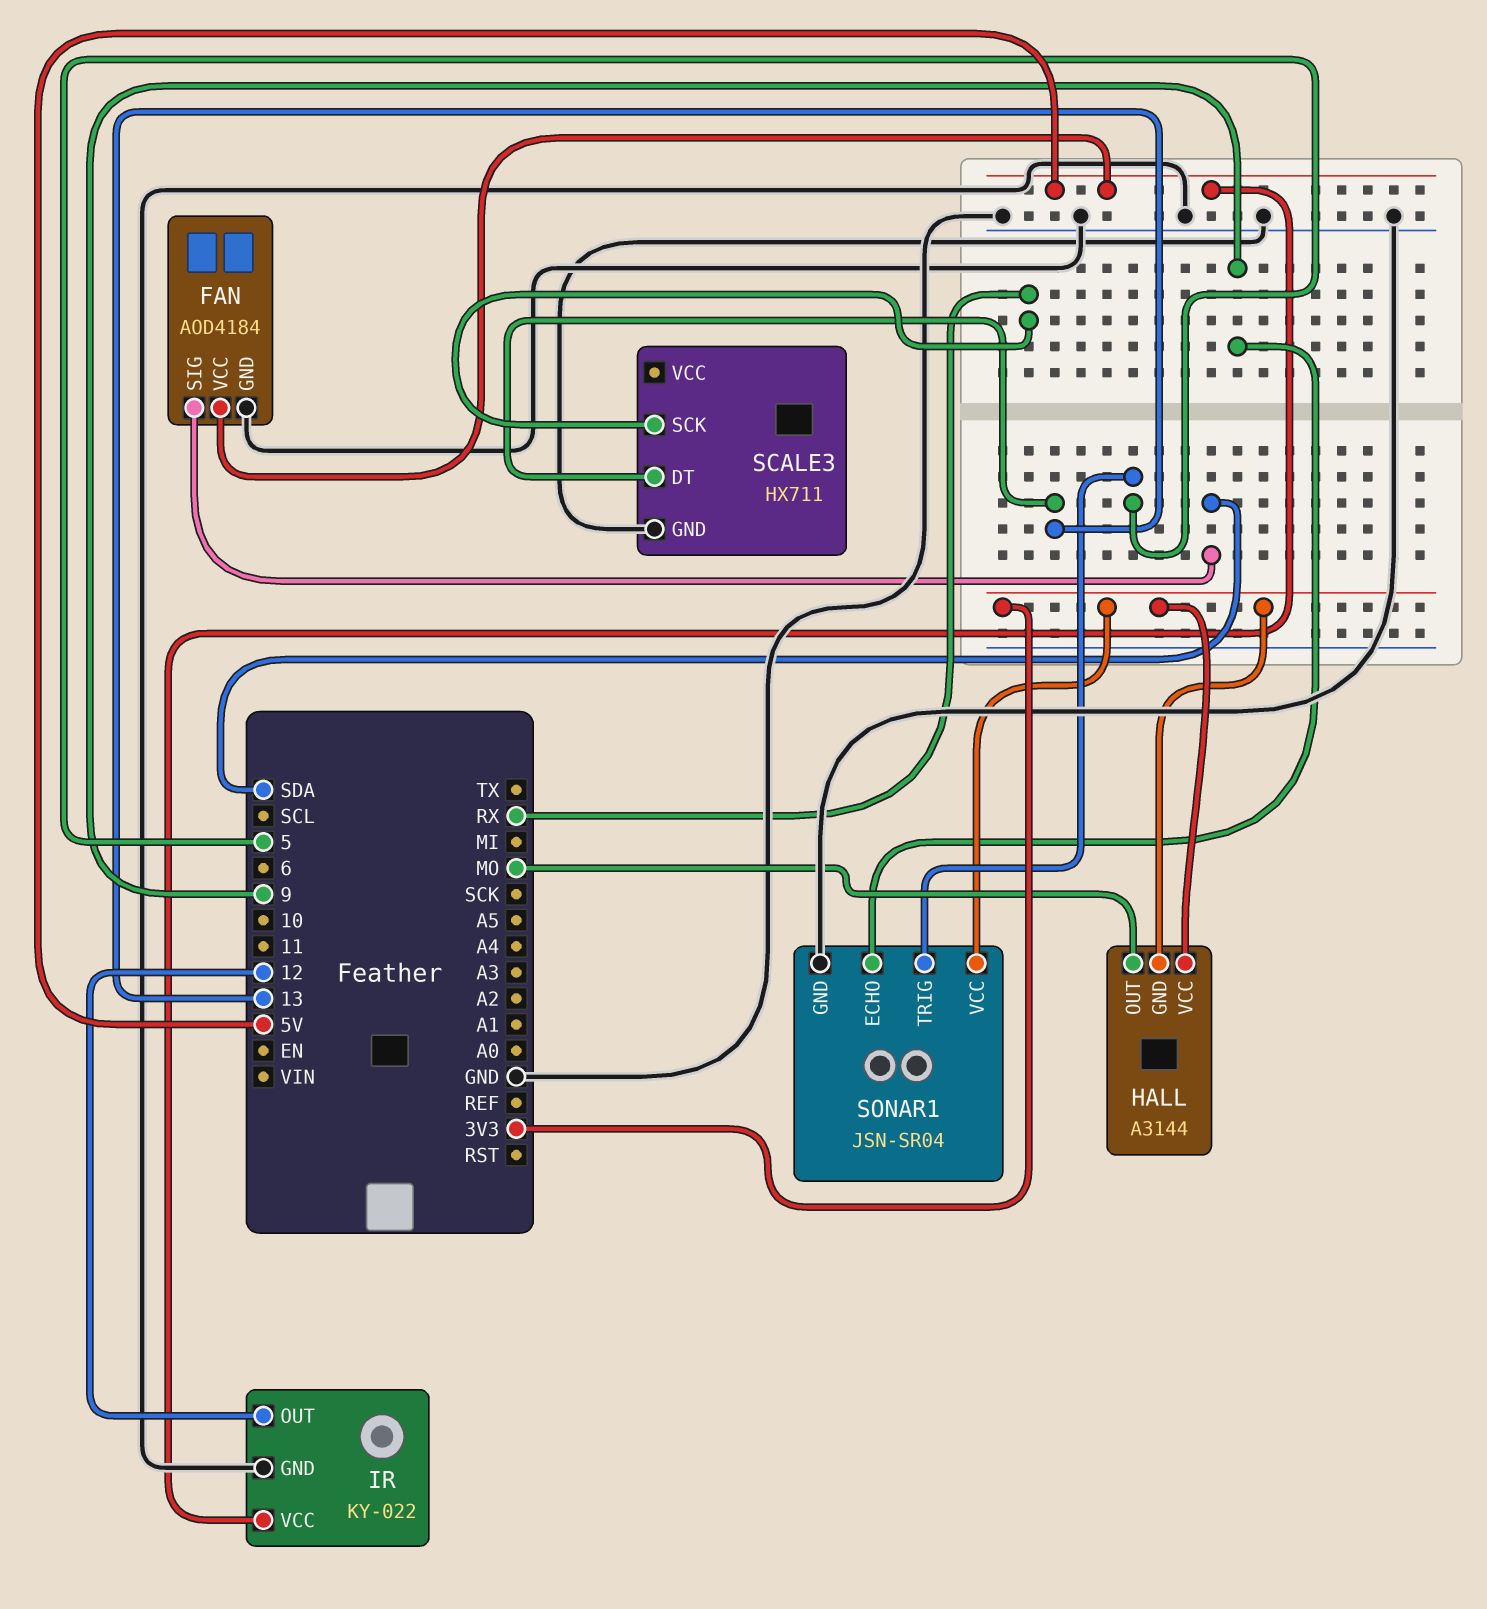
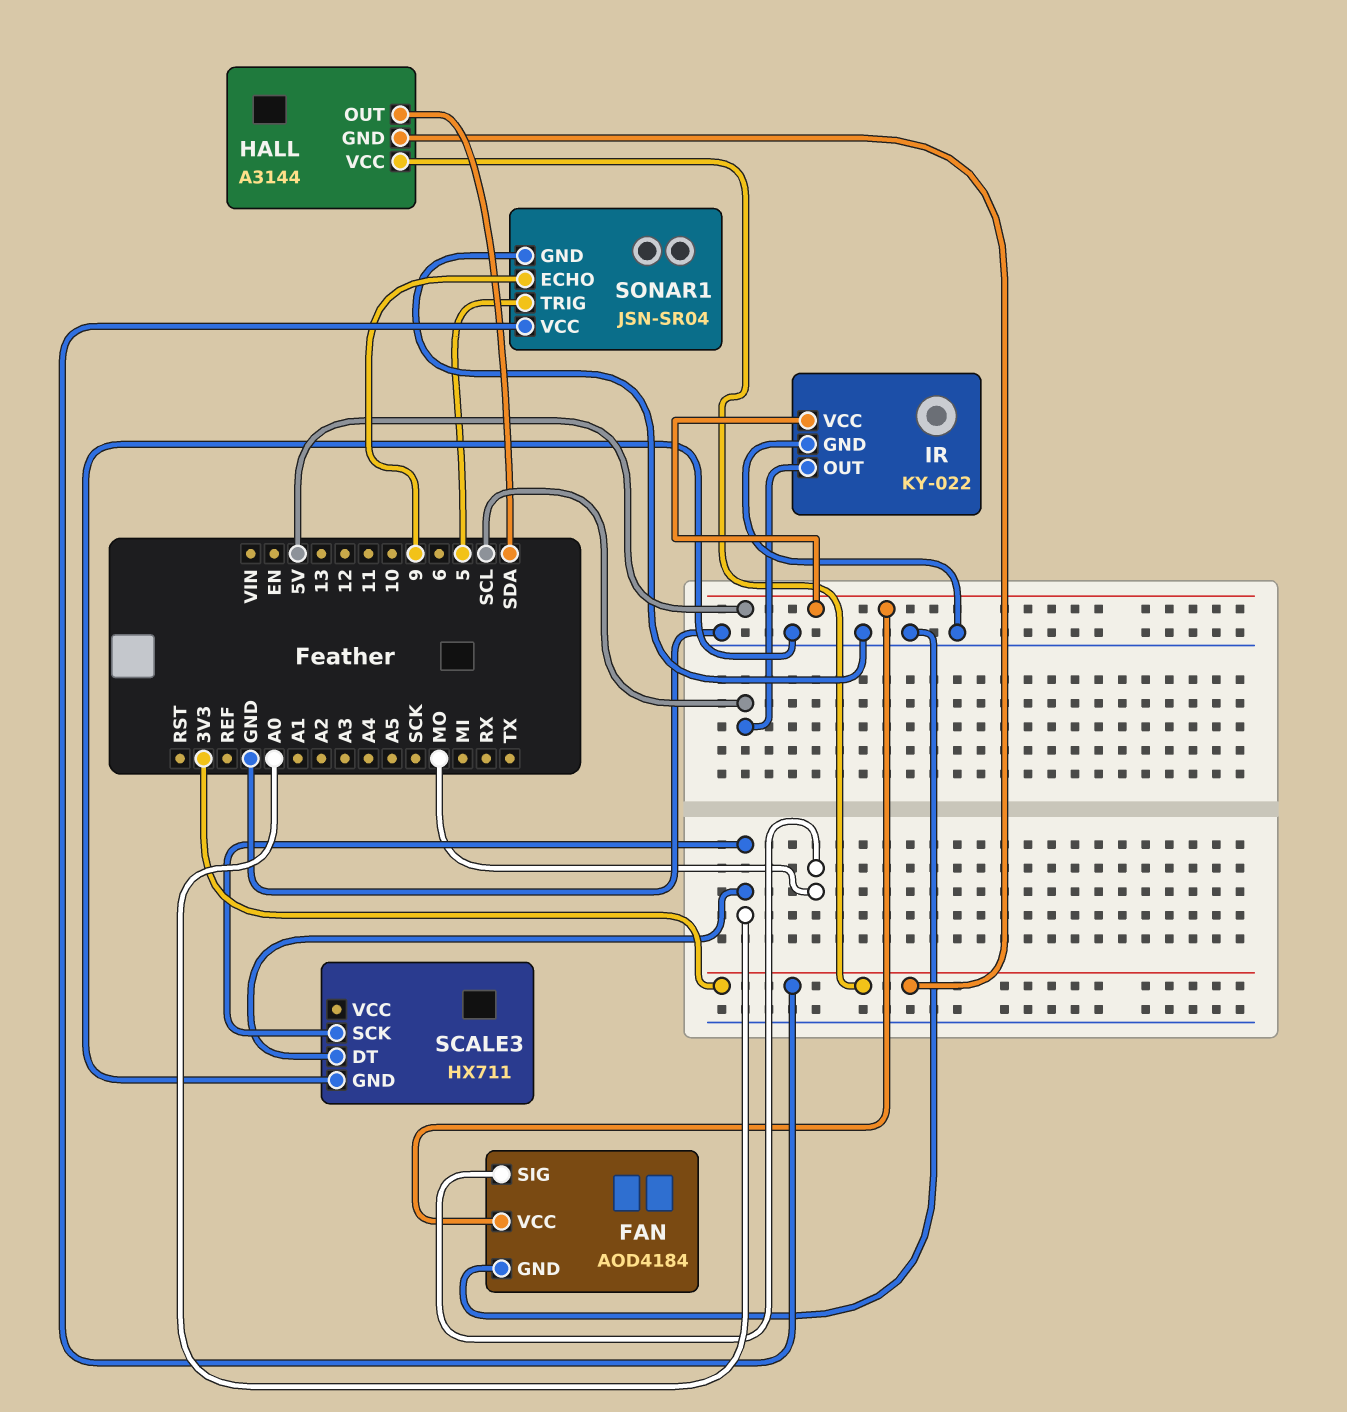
FAN pin SIG: SDA -> MO
HALL pin OUT: MO -> SDA
IR pin OUT: 12 -> SCL
SCALE3 pin DT: 13 -> A0
SCALE3 pin SCK: RX -> A0

